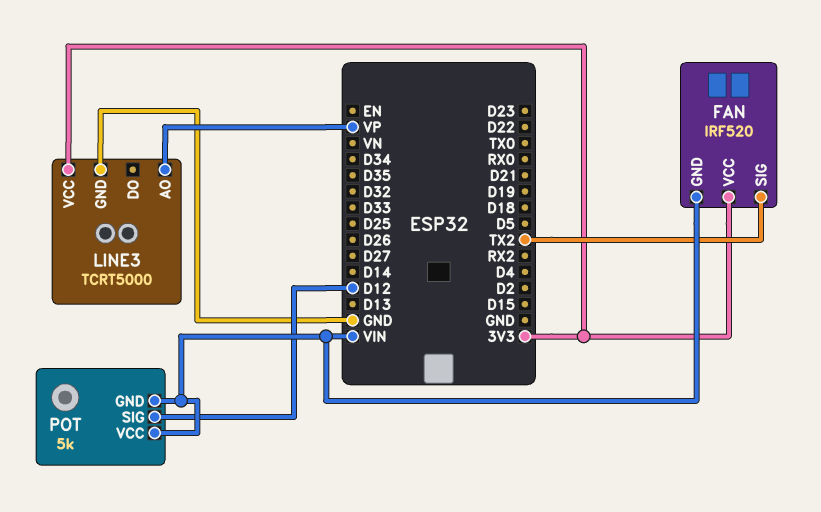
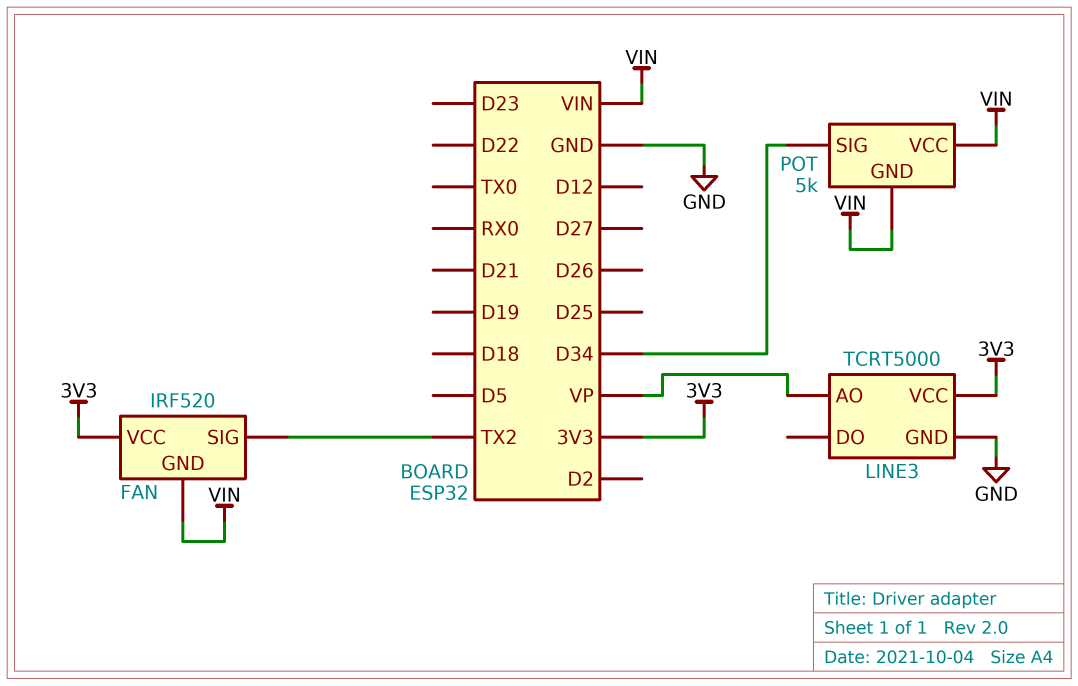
POT pin SIG: D12 -> D34

